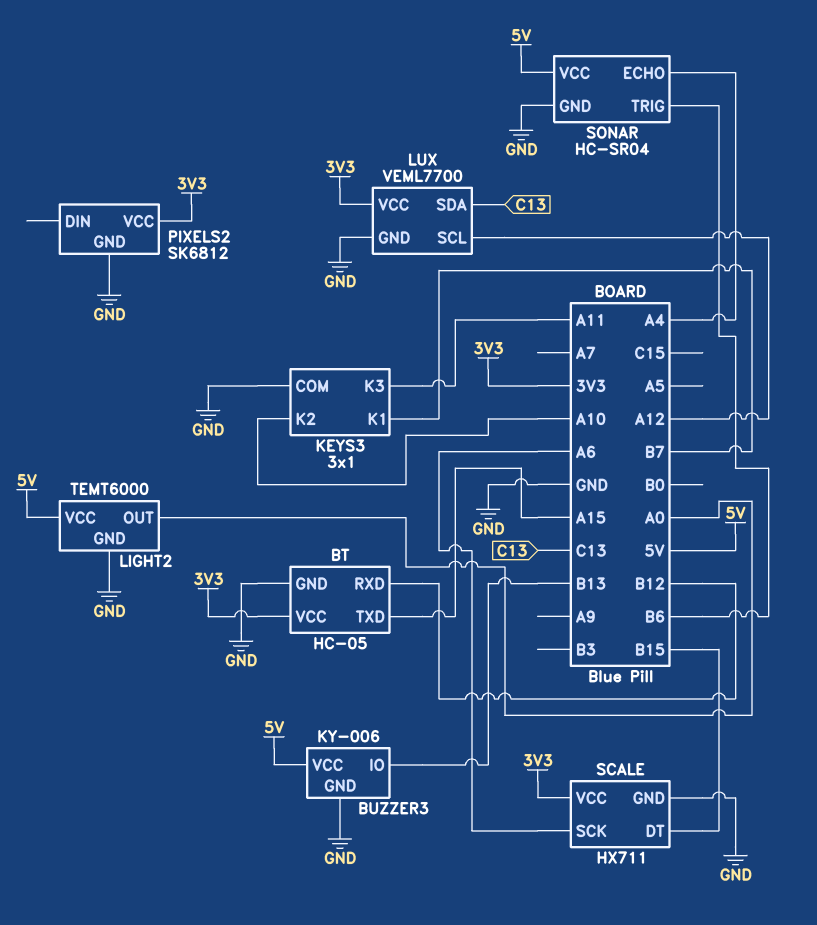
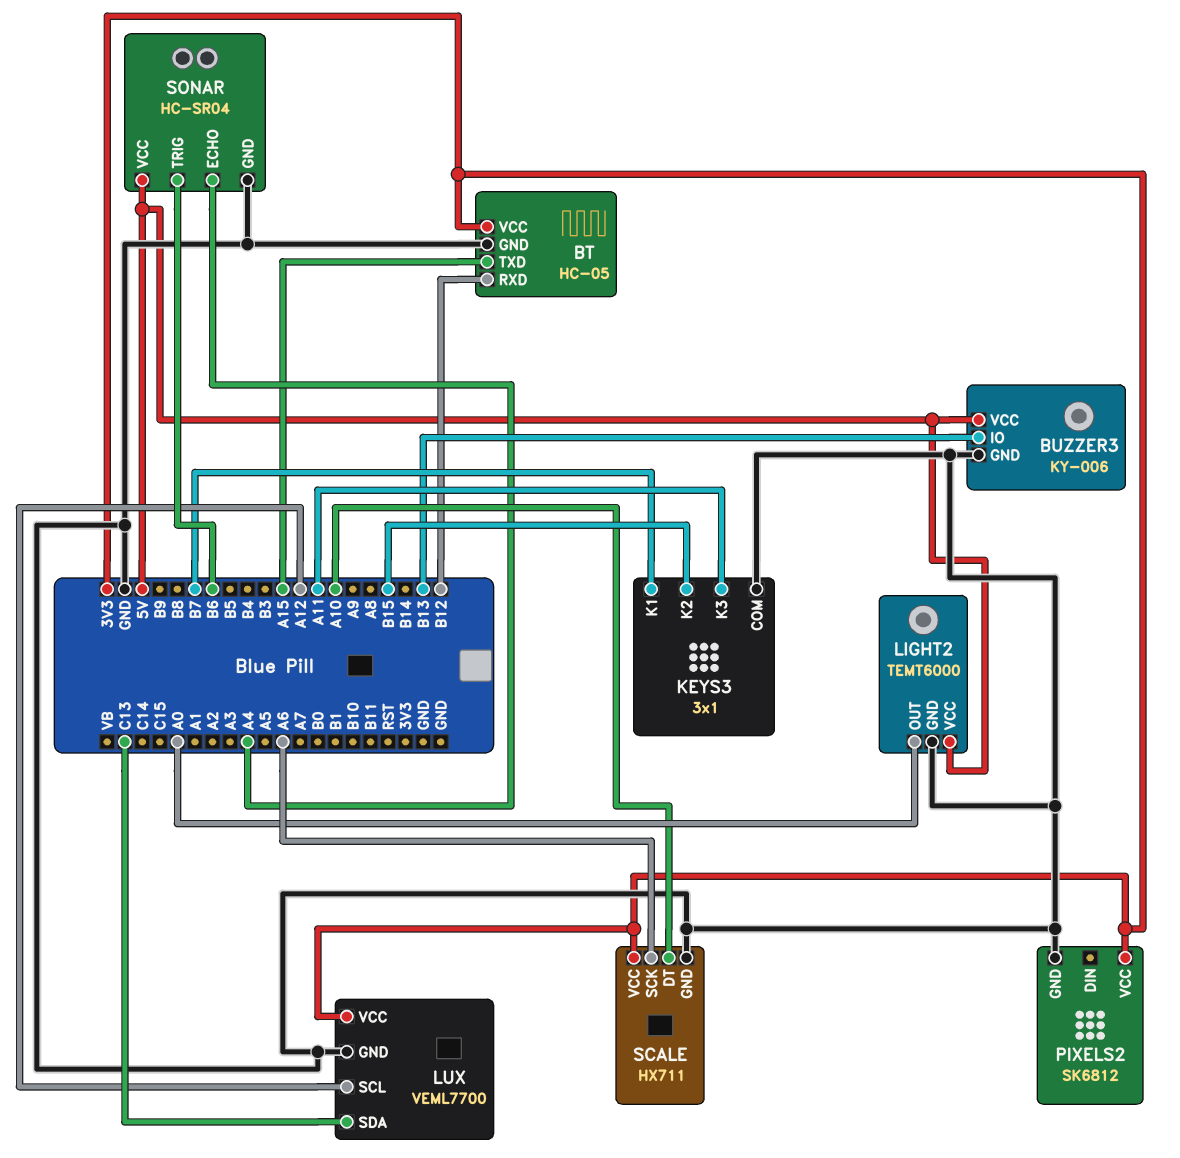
KEYS3 pin K2: A10 -> B15
SCALE pin DT: B15 -> A10

